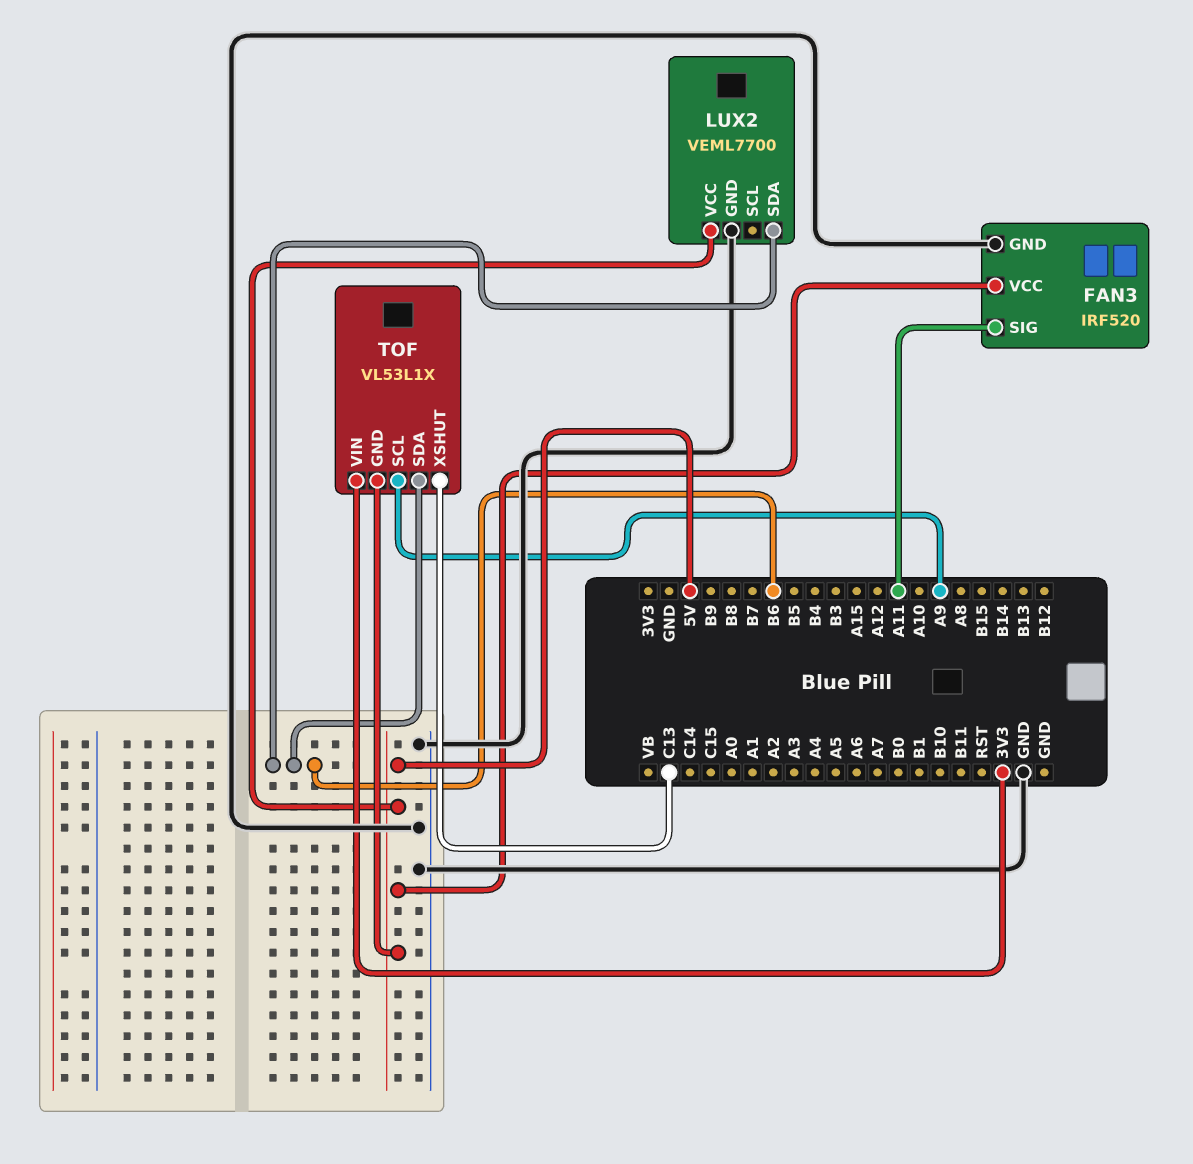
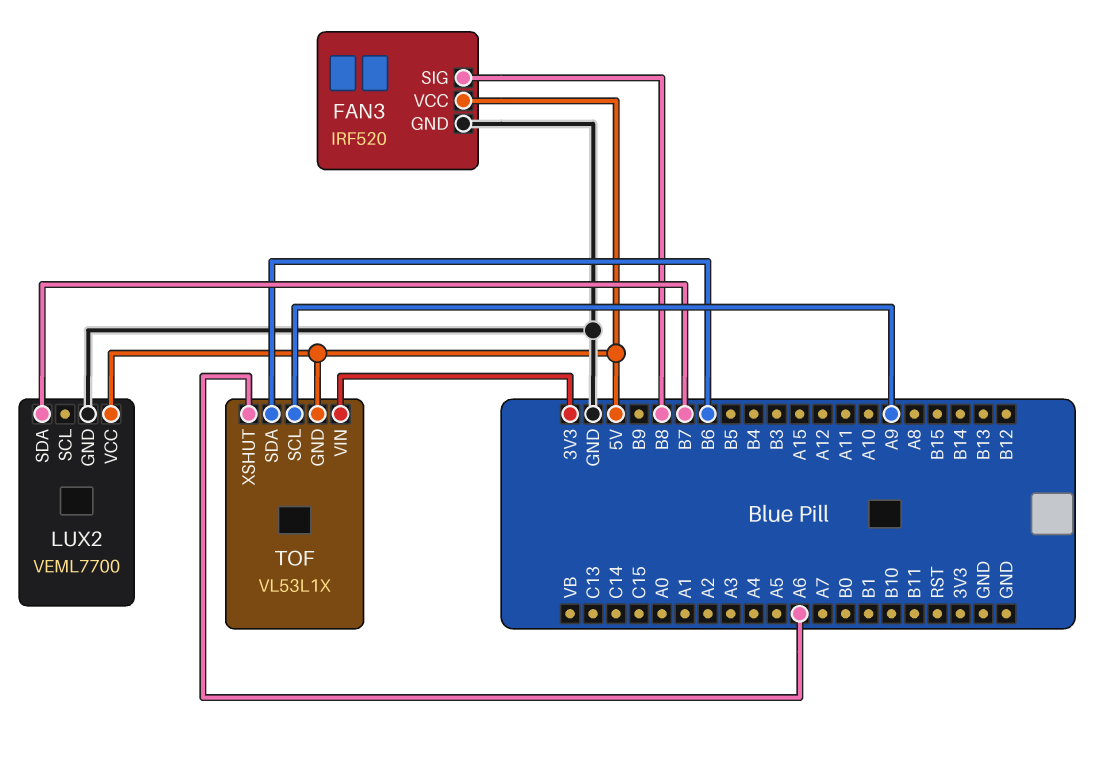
FAN3 pin SIG: A11 -> B8
LUX2 pin SDA: B6 -> B7
TOF pin XSHUT: C13 -> A6

